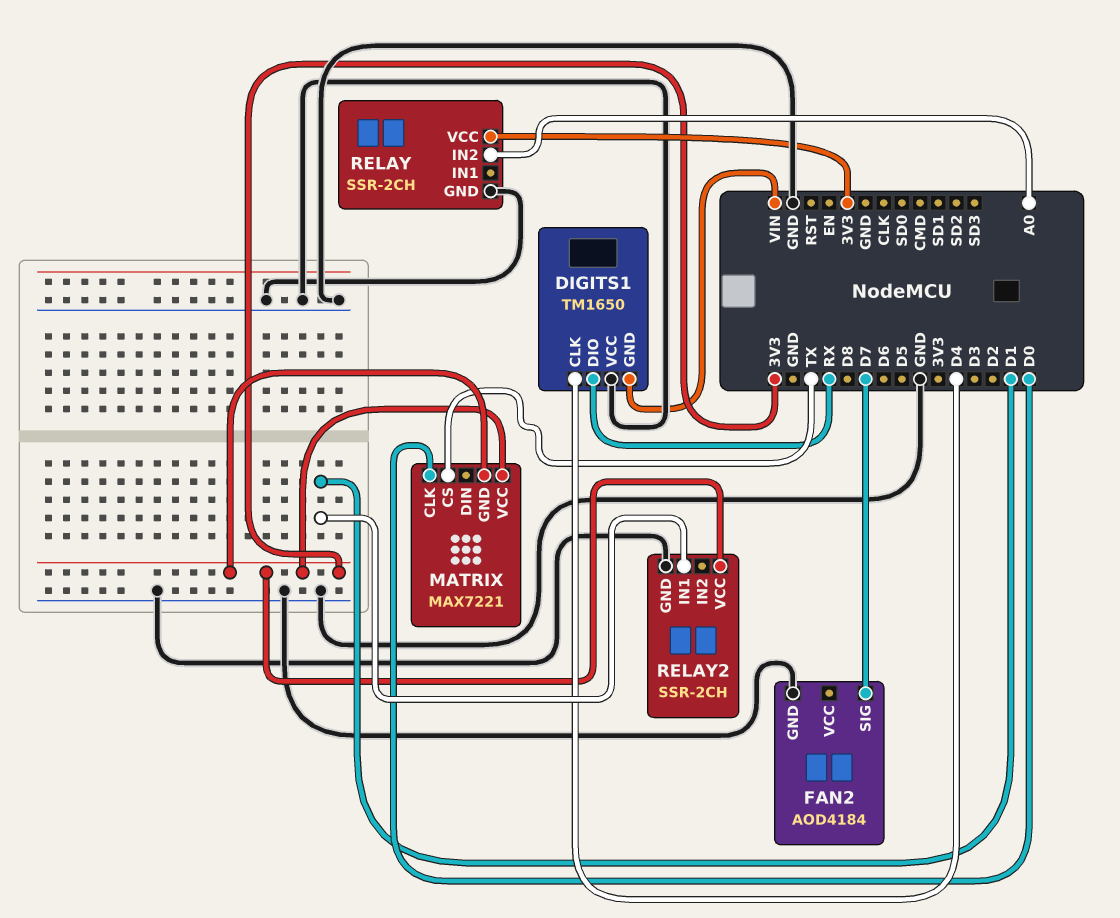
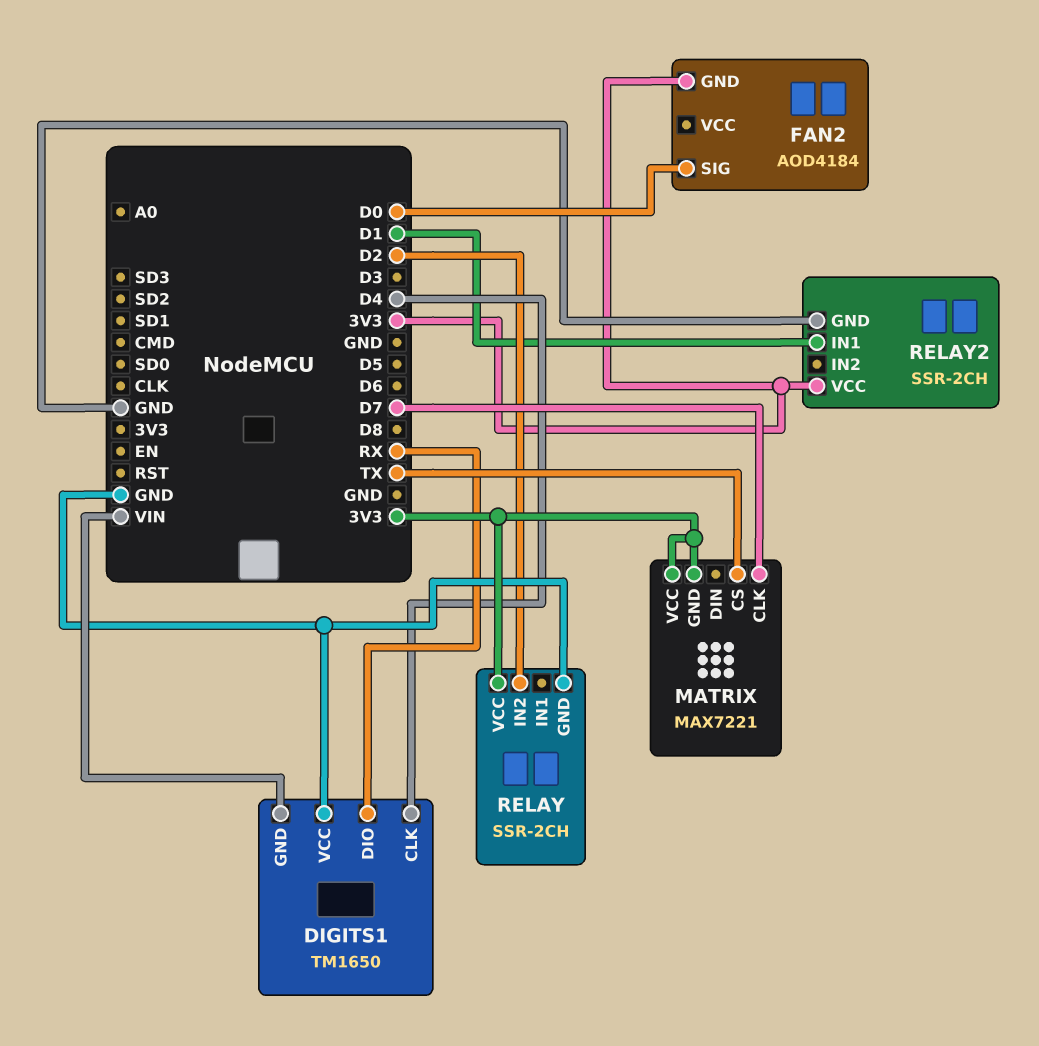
FAN2 pin GND: GND -> 3V3
FAN2 pin SIG: D7 -> D0
MATRIX pin CLK: D0 -> D7
RELAY pin IN2: A0 -> D2

